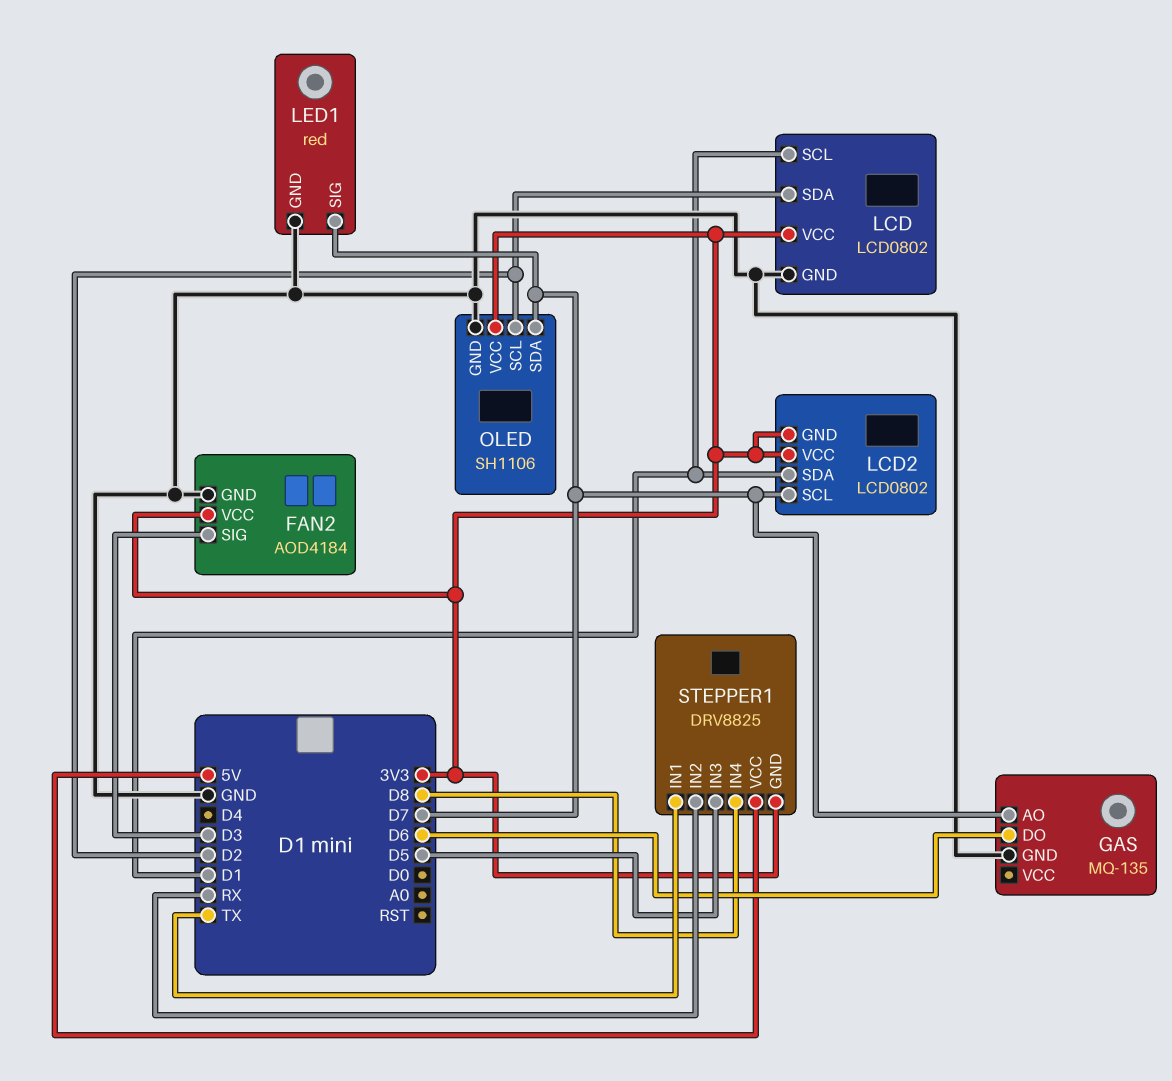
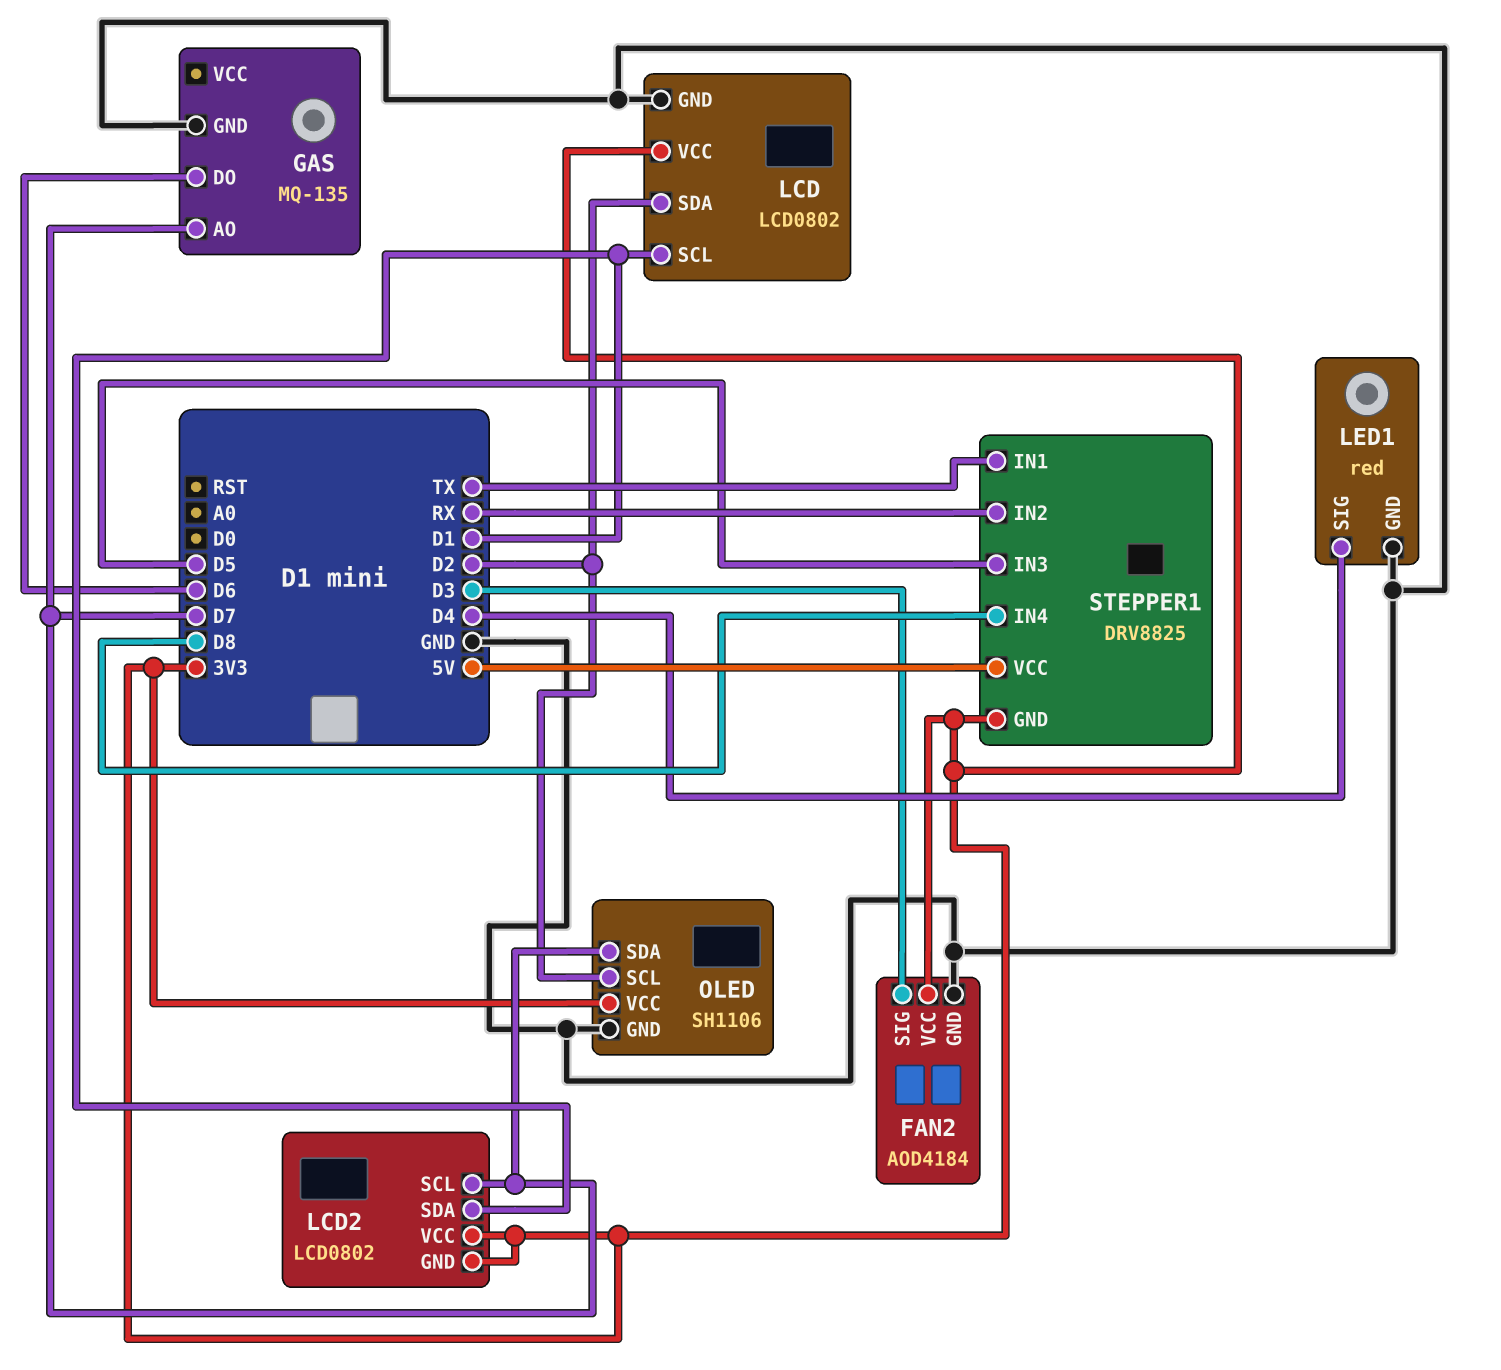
LED1 pin SIG: D7 -> D4

